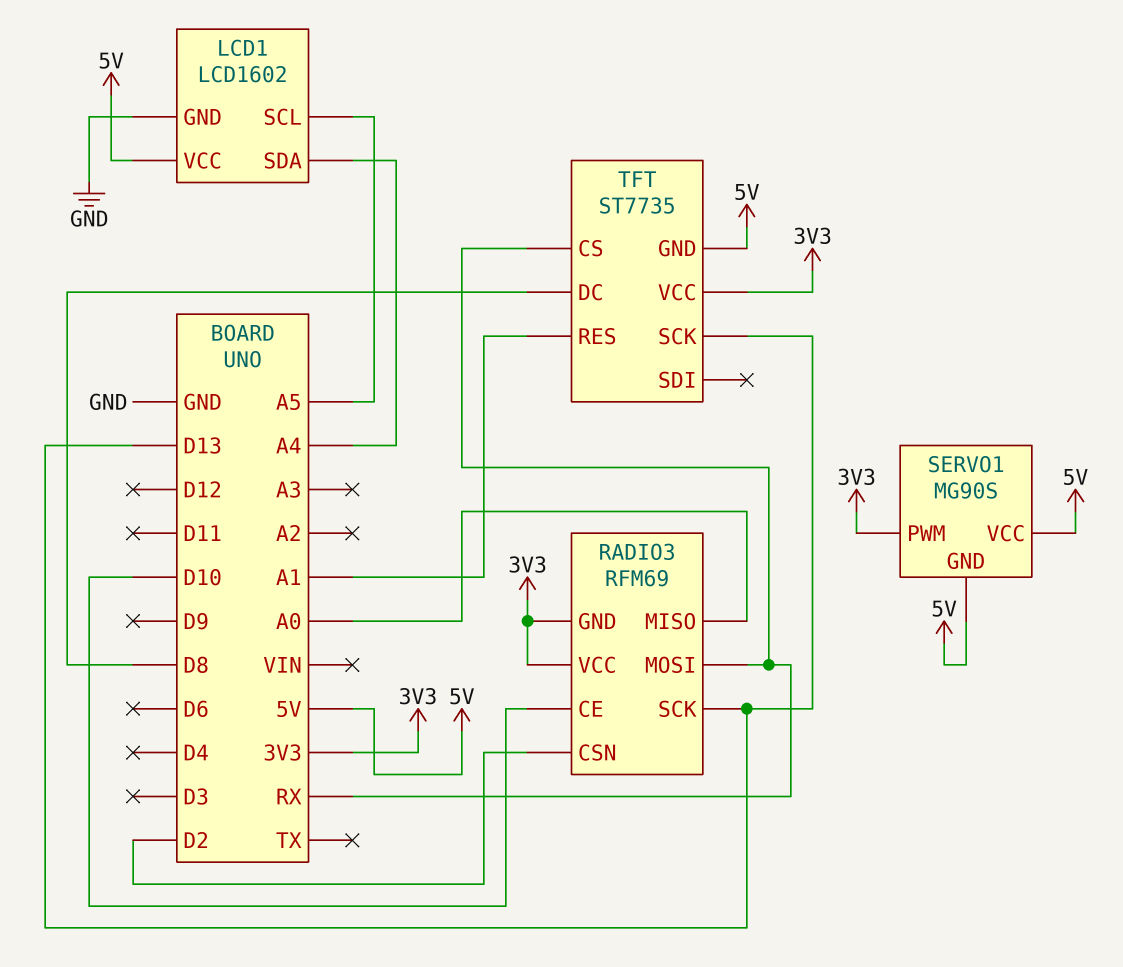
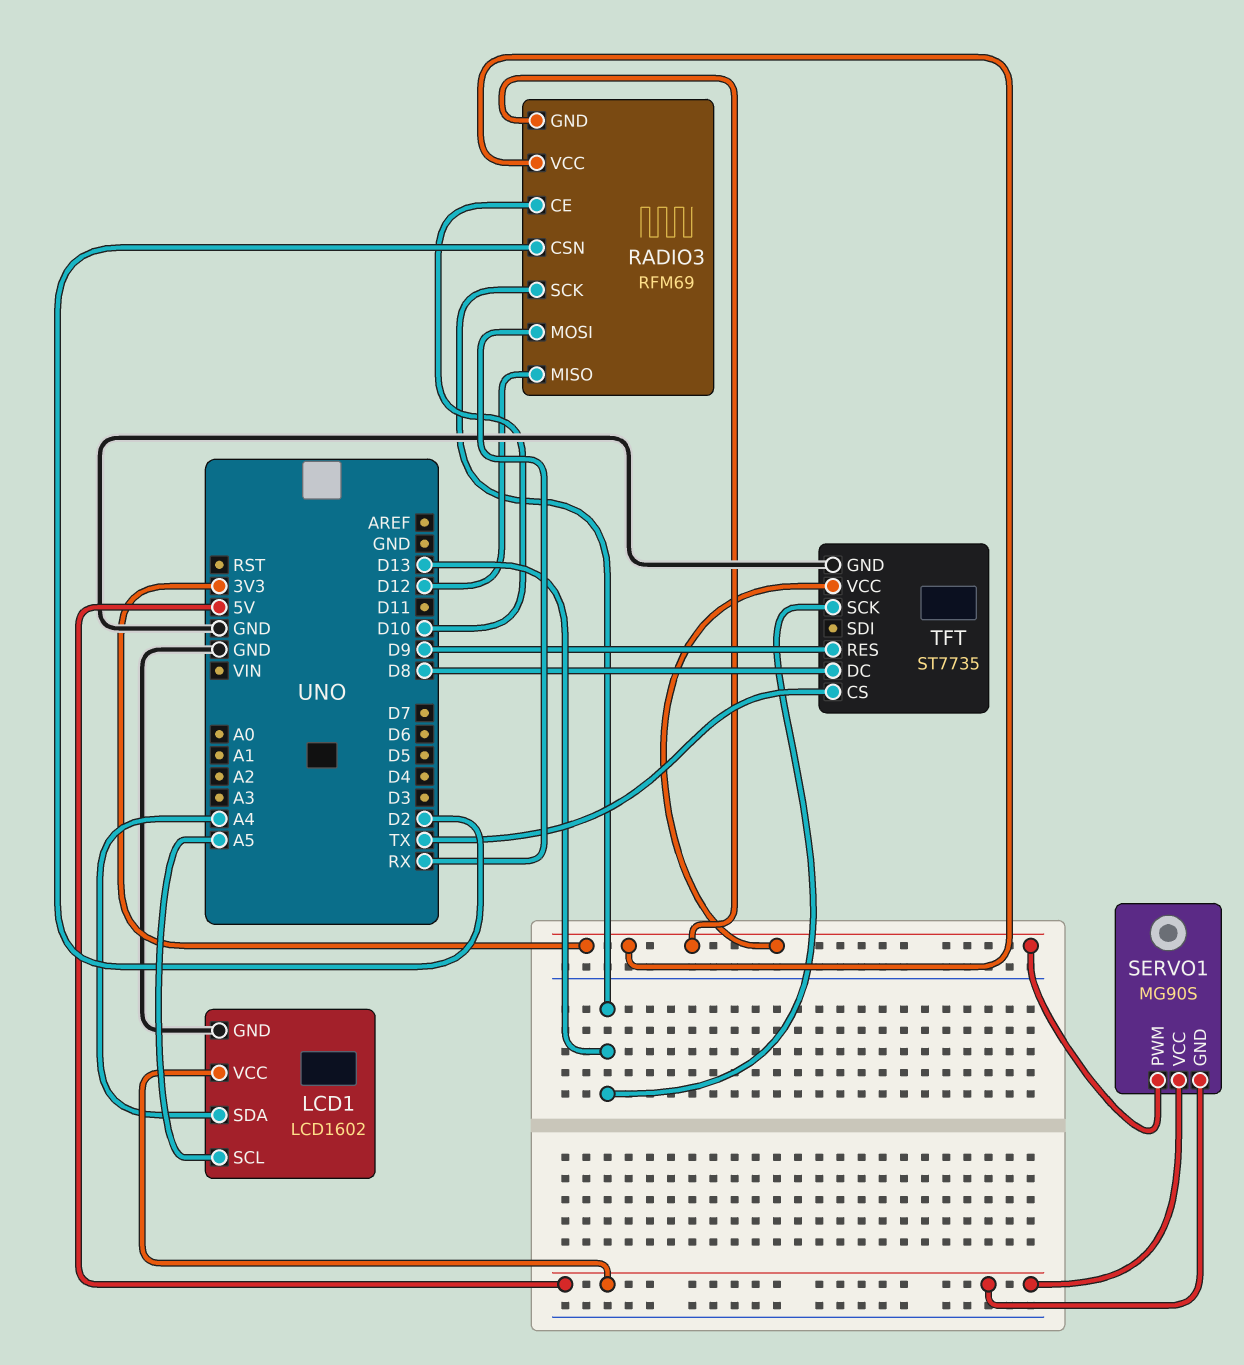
RADIO3 pin MISO: A0 -> D12
TFT pin CS: RX -> TX
TFT pin GND: 5V -> GND
TFT pin RES: A1 -> D9

